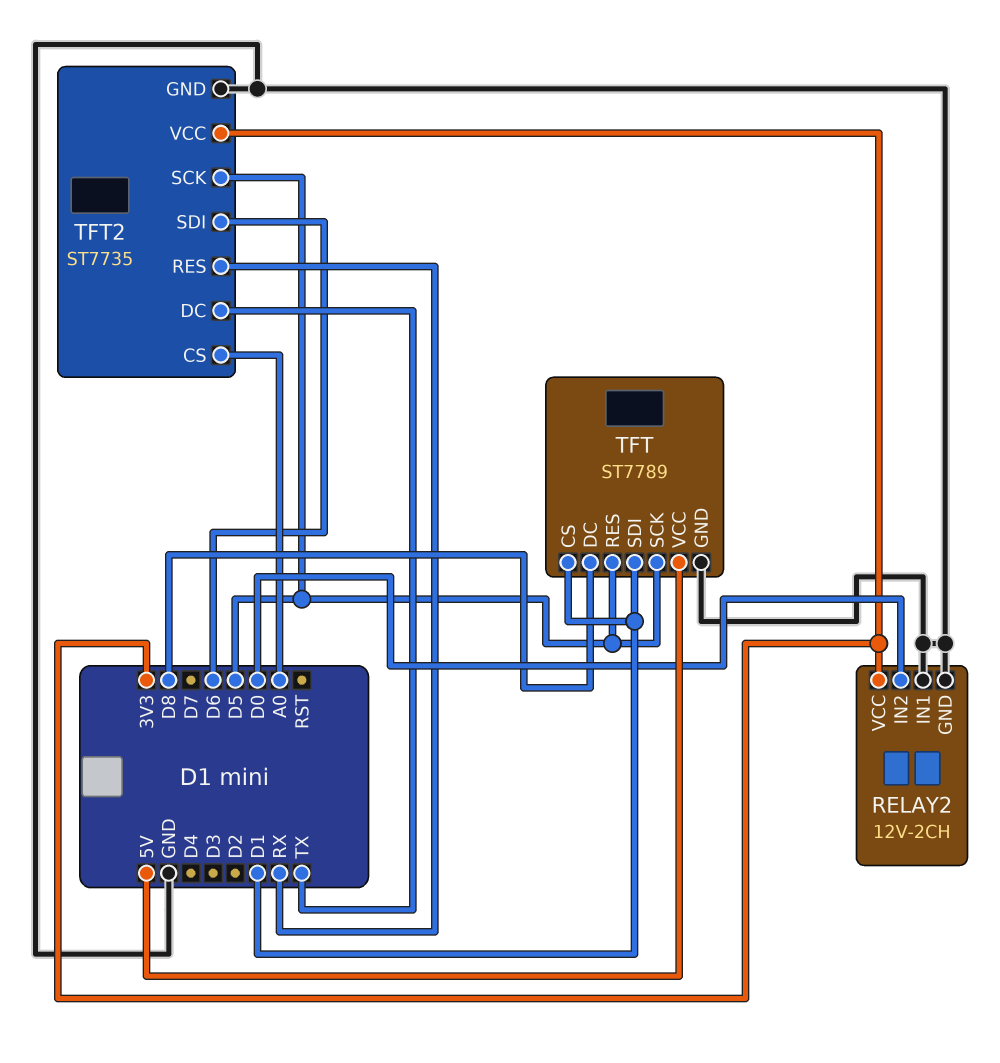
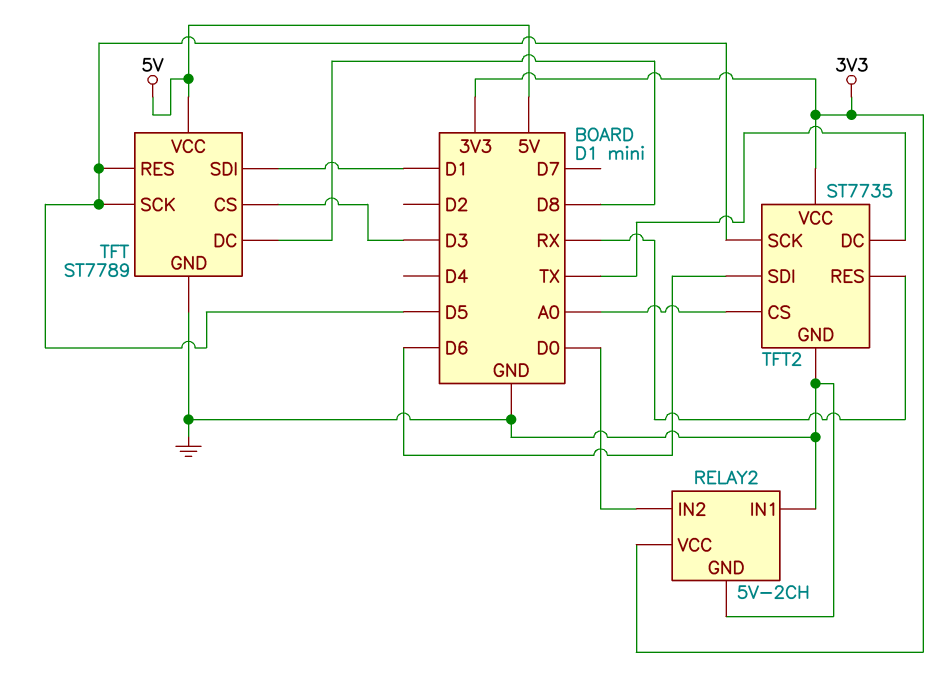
RELAY2: 12V-2CH -> 5V-2CH
TFT pin CS: D1 -> D3

